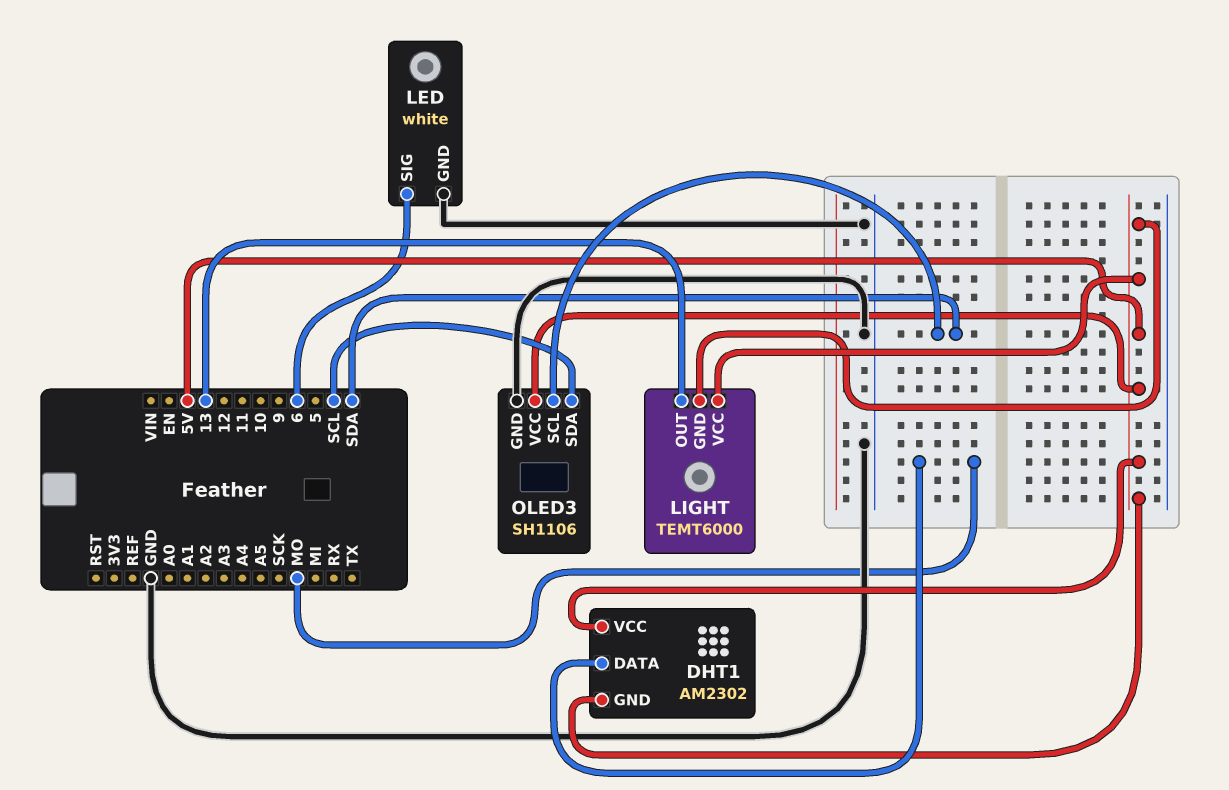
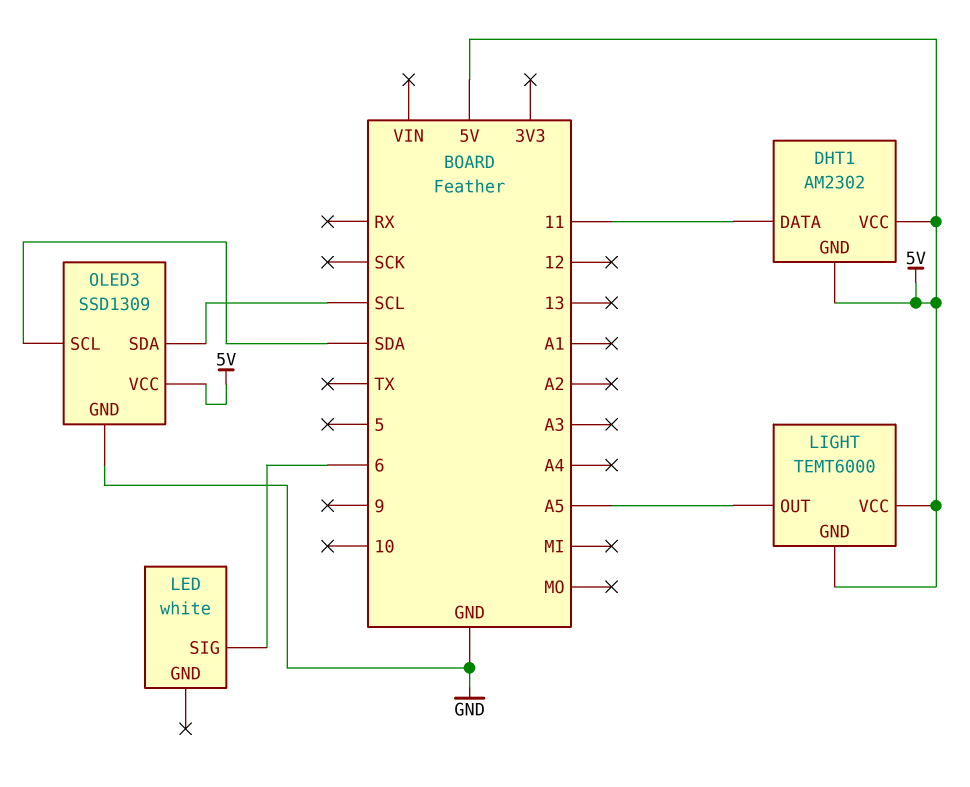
DHT1 pin DATA: MO -> 11
LED pin GND: GND -> none
LIGHT pin OUT: 13 -> A5
OLED3: SH1106 -> SSD1309

